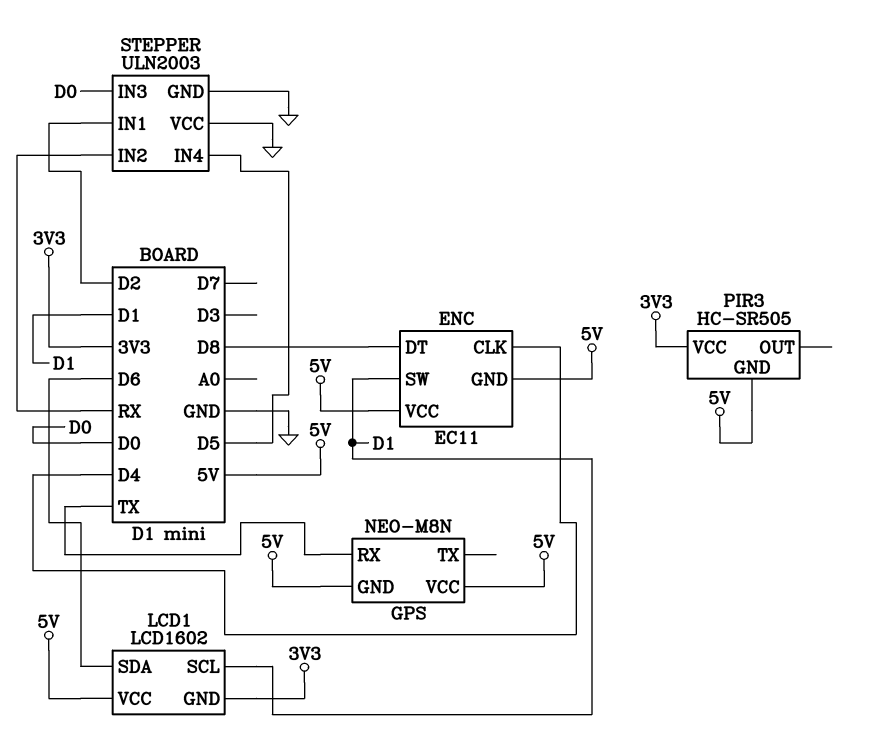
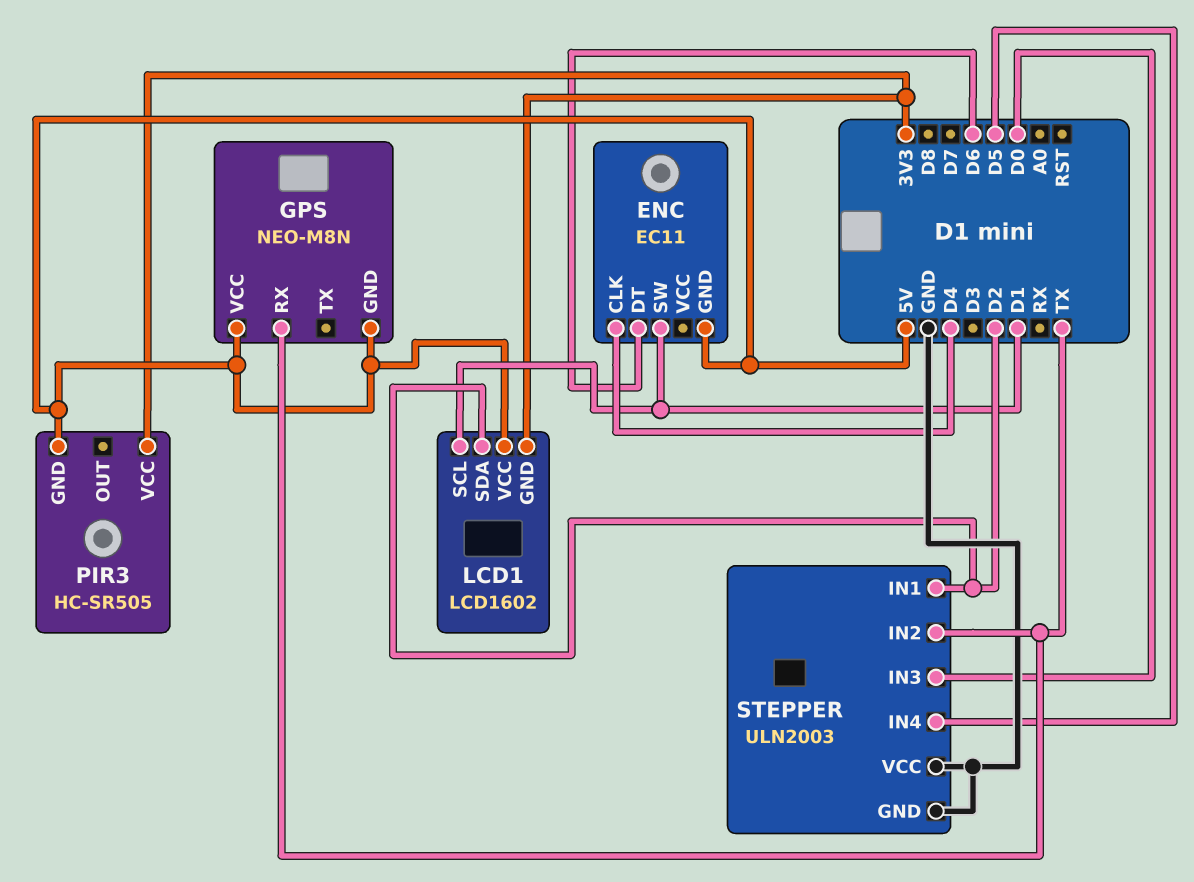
ENC pin DT: D8 -> D6
ENC pin VCC: 5V -> none
LCD1 pin SDA: D6 -> D2
STEPPER pin IN2: RX -> TX

